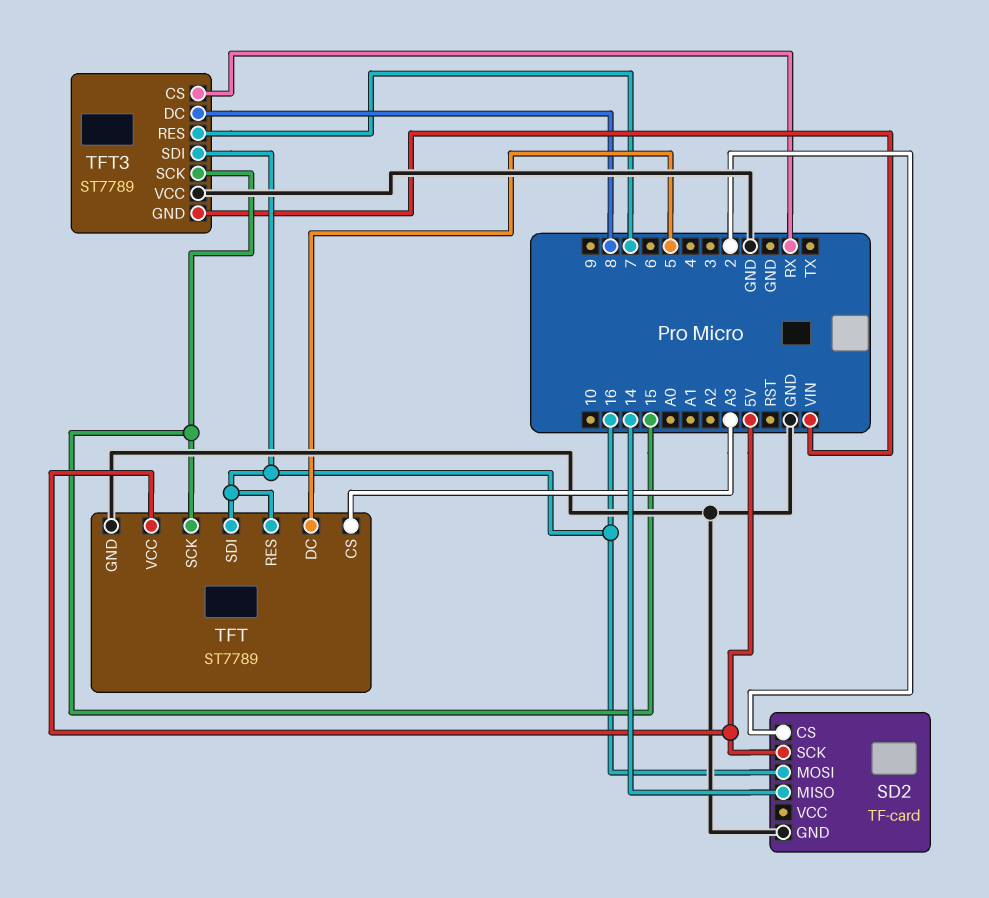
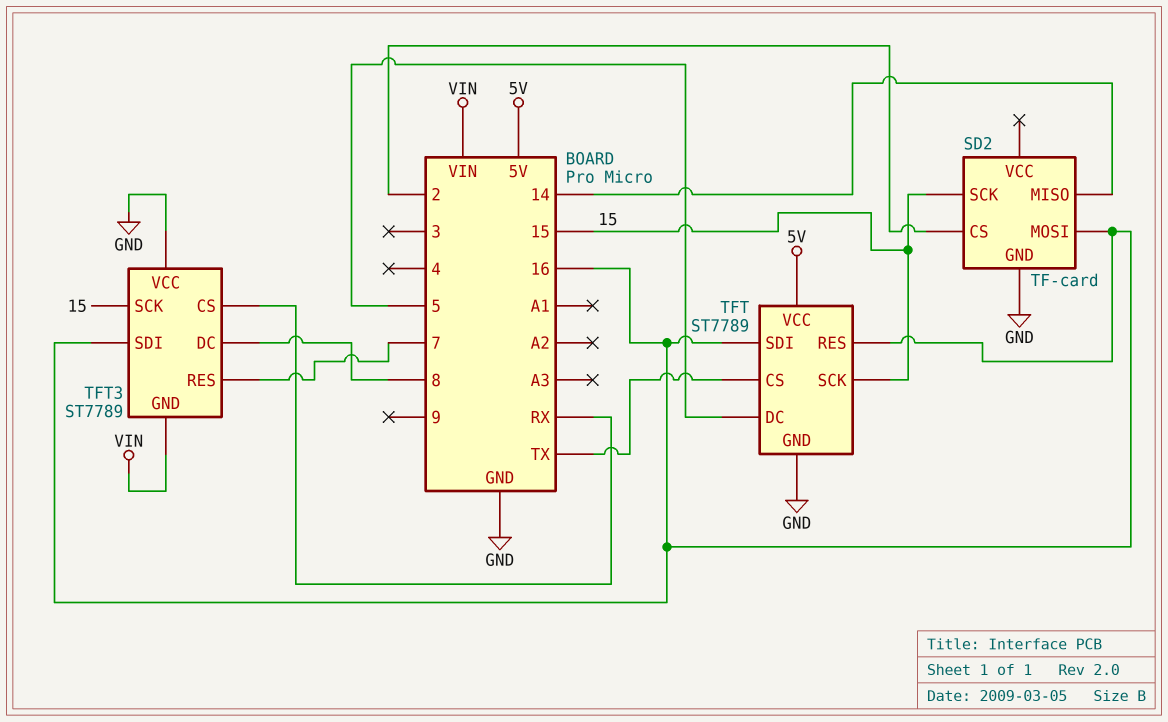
SD2 pin SCK: 5V -> 15
TFT pin CS: A3 -> TX

